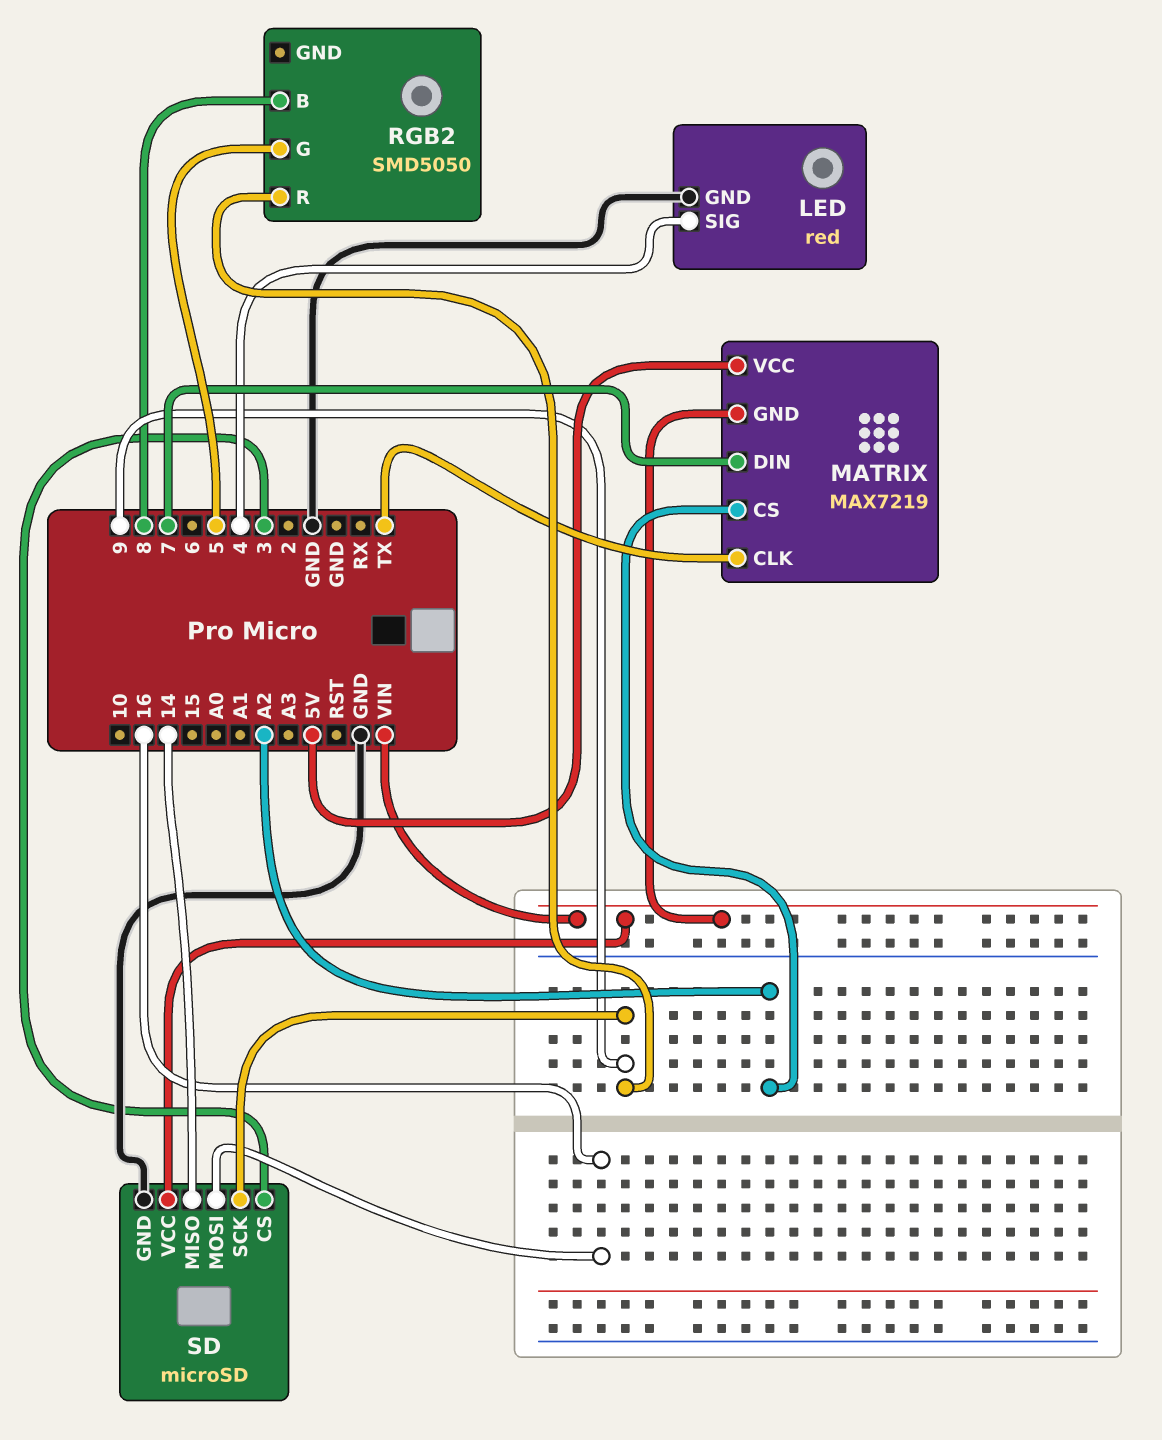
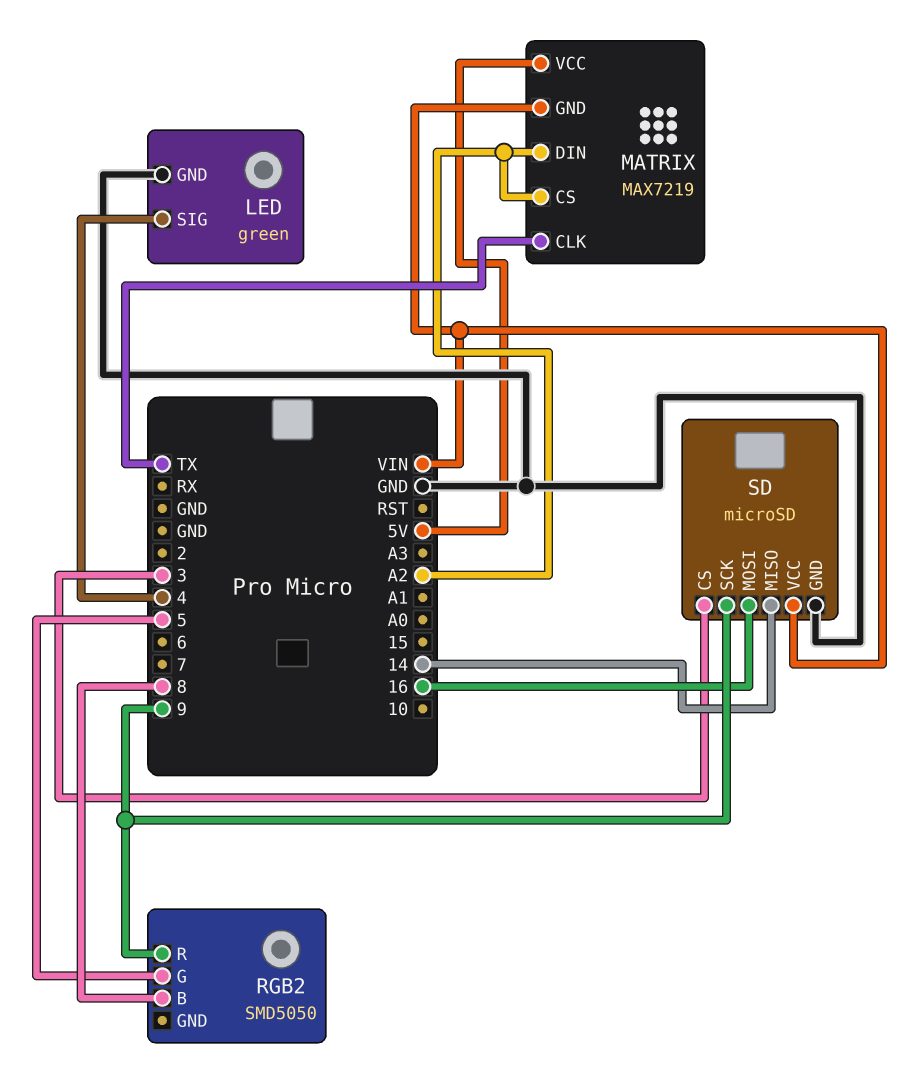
LED: red -> green
MATRIX pin DIN: 7 -> A2

